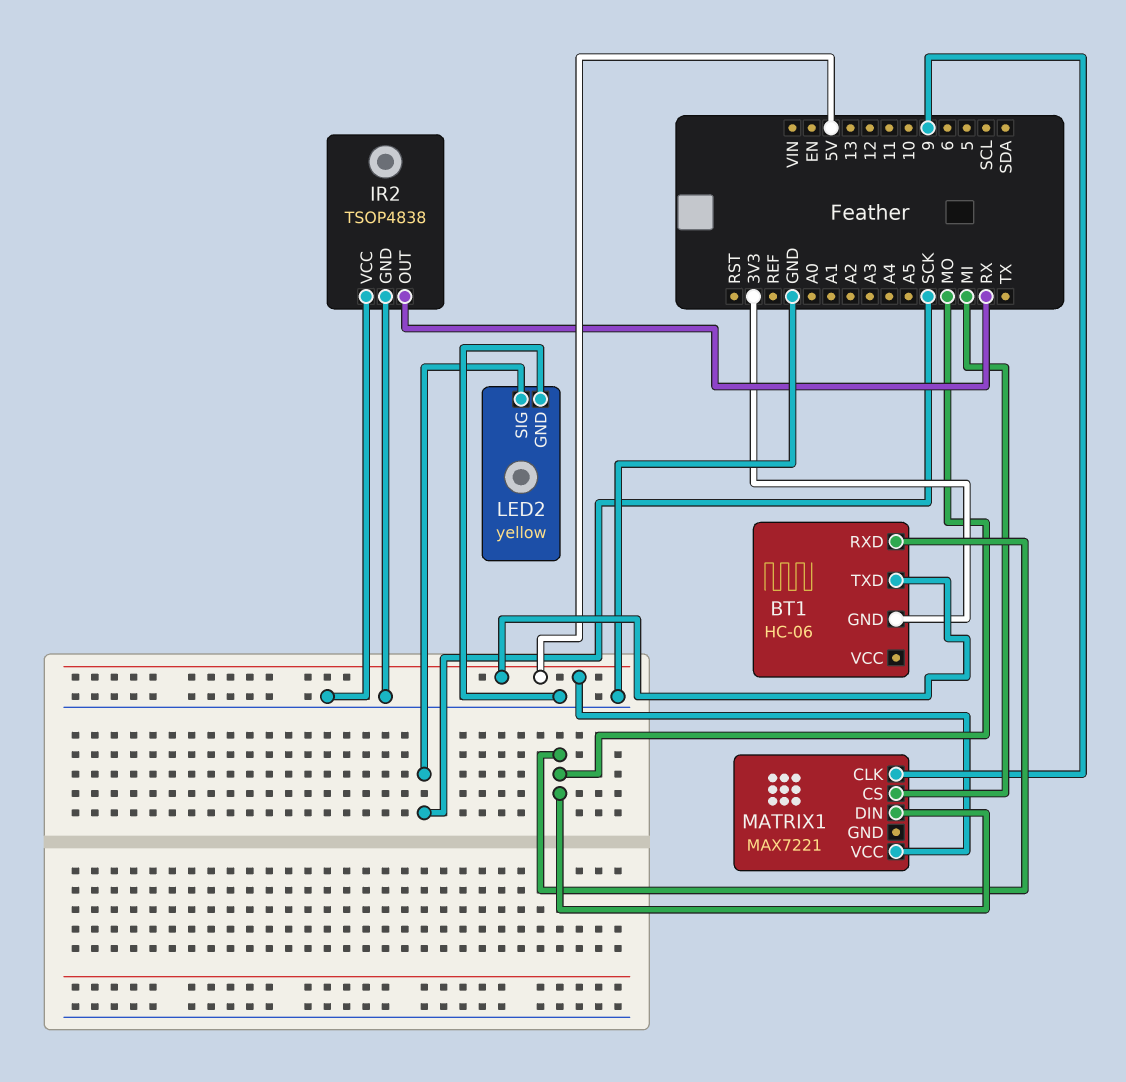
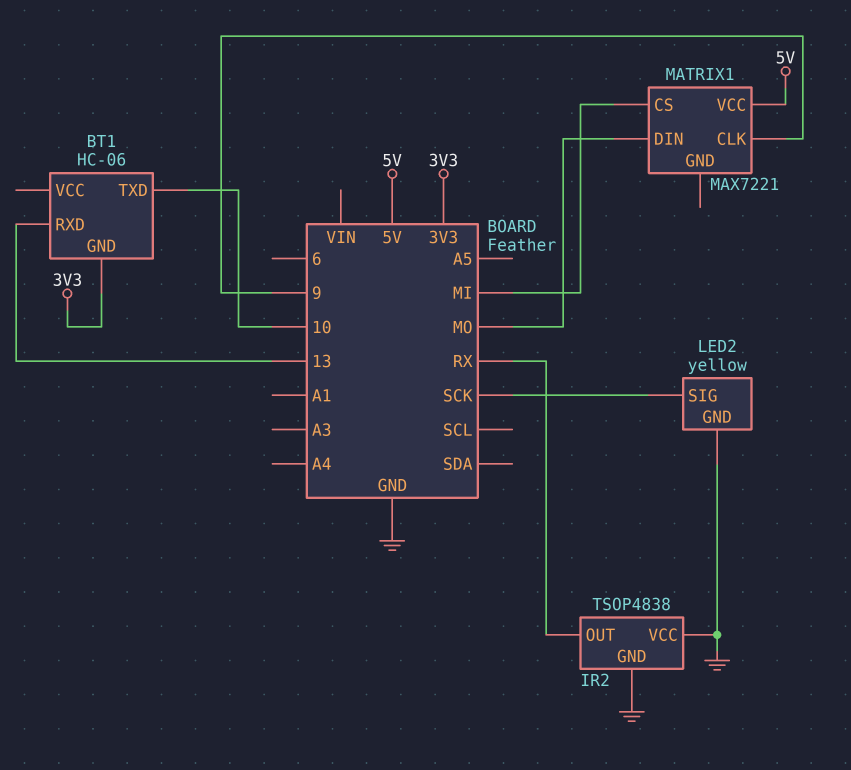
BT1 pin RXD: MO -> 13
BT1 pin TXD: 5V -> 10

